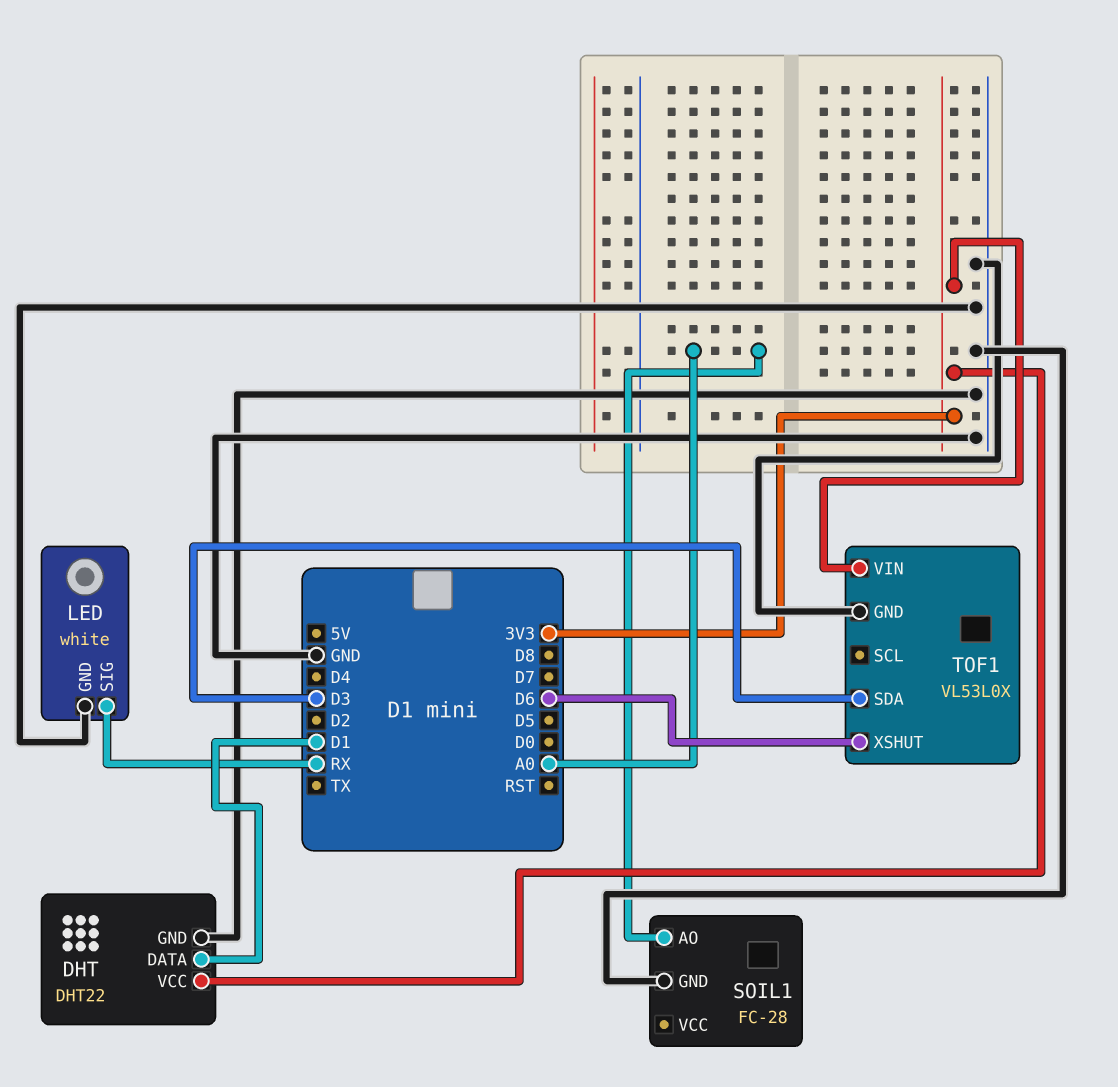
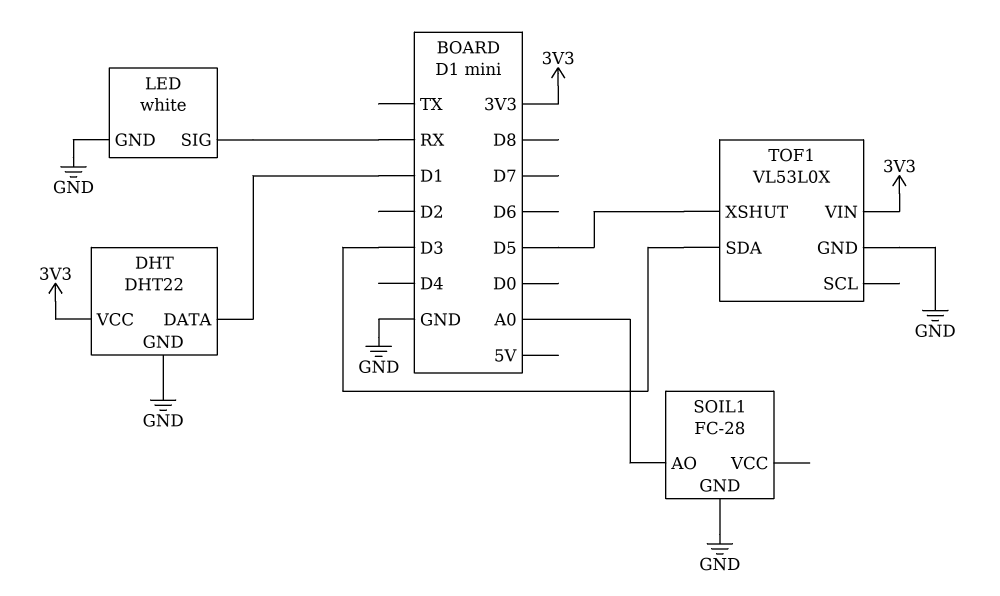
TOF1 pin XSHUT: D6 -> D5

